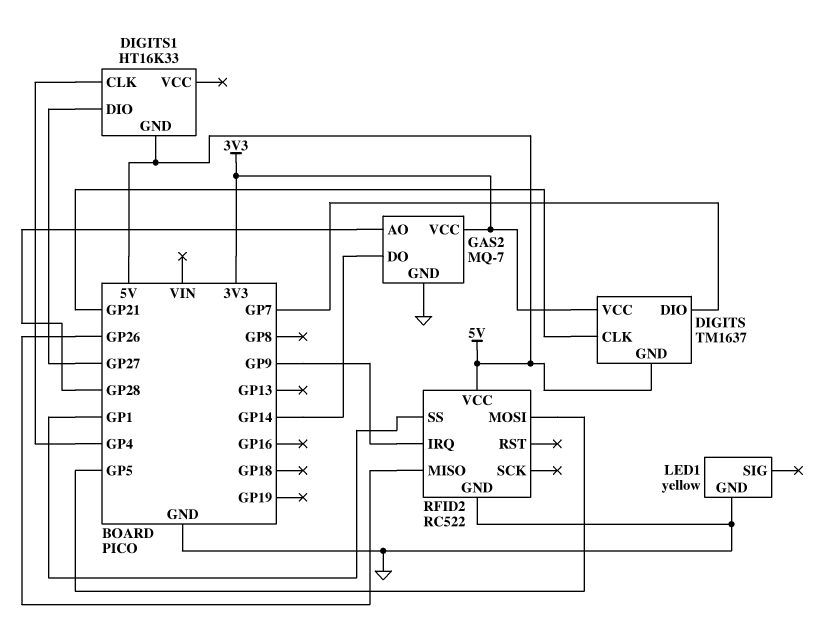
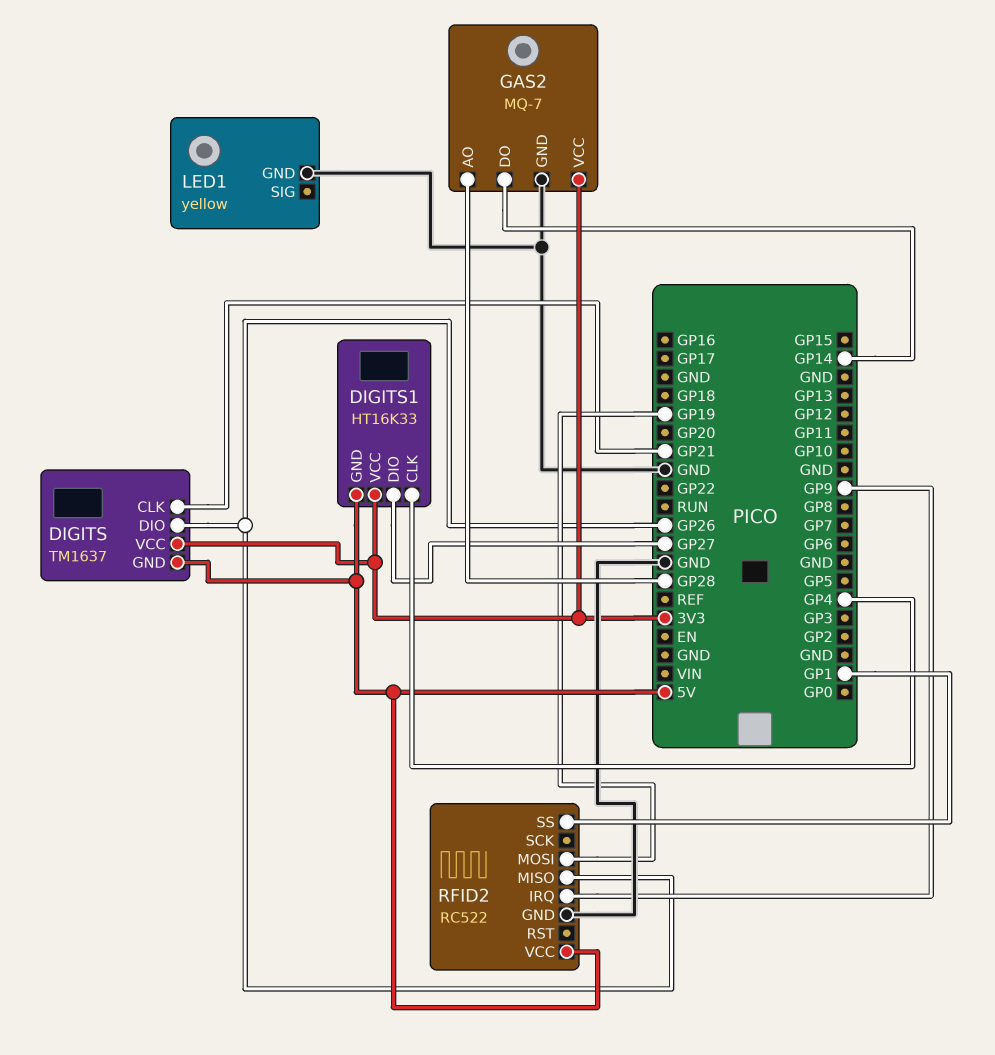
DIGITS pin DIO: GP7 -> GP26
DIGITS1 pin VCC: none -> 3V3
RFID2 pin MOSI: GP5 -> GP19

